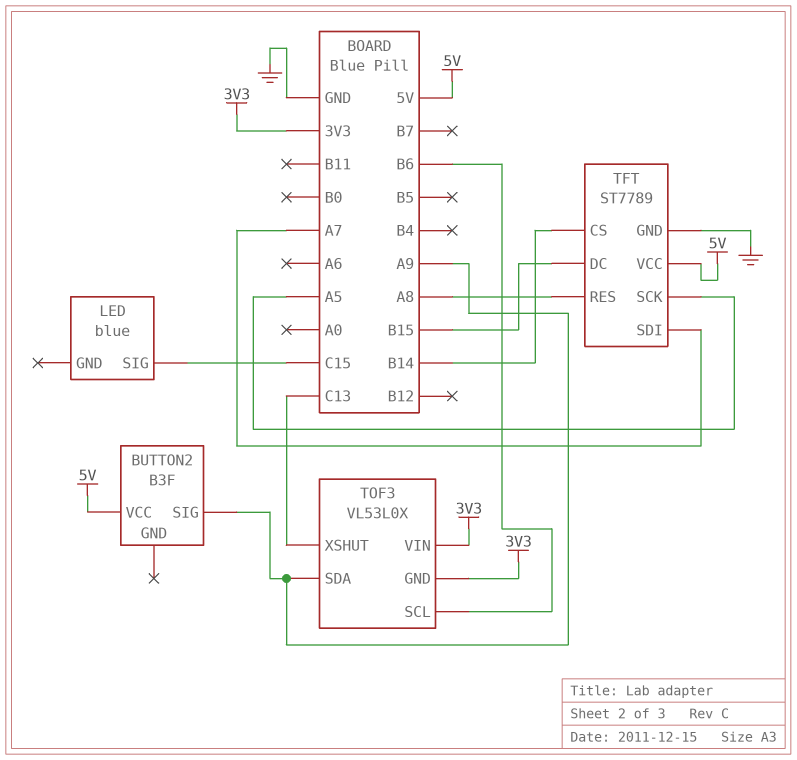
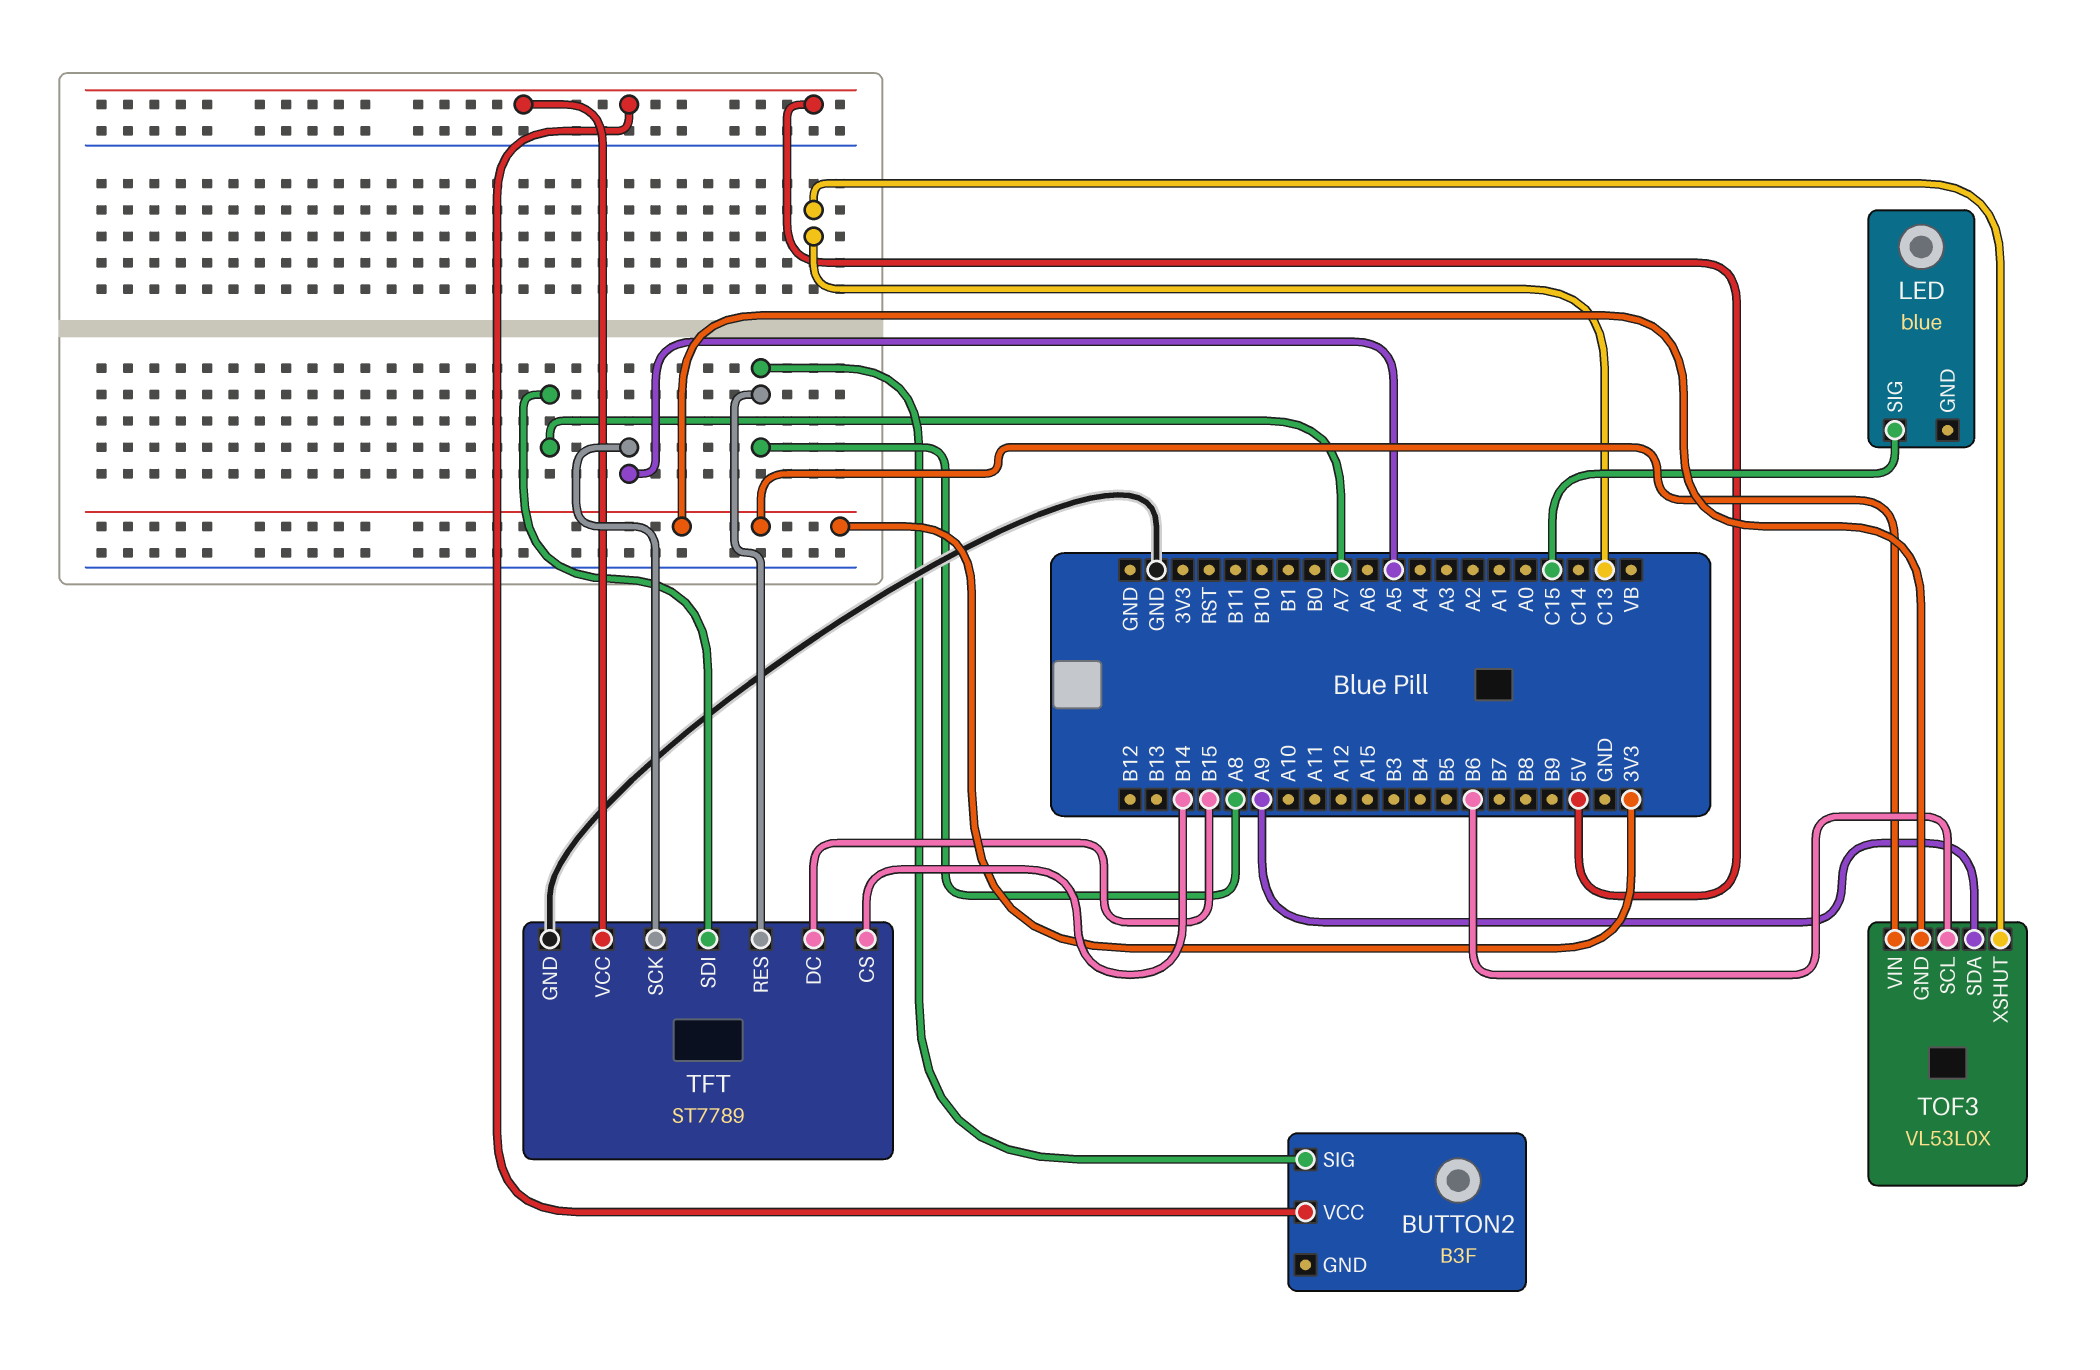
BUTTON2 pin SIG: A9 -> A8

